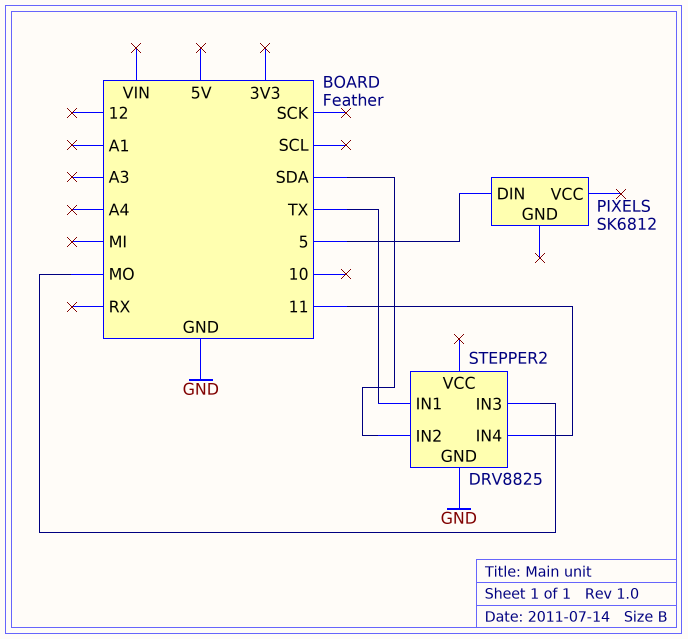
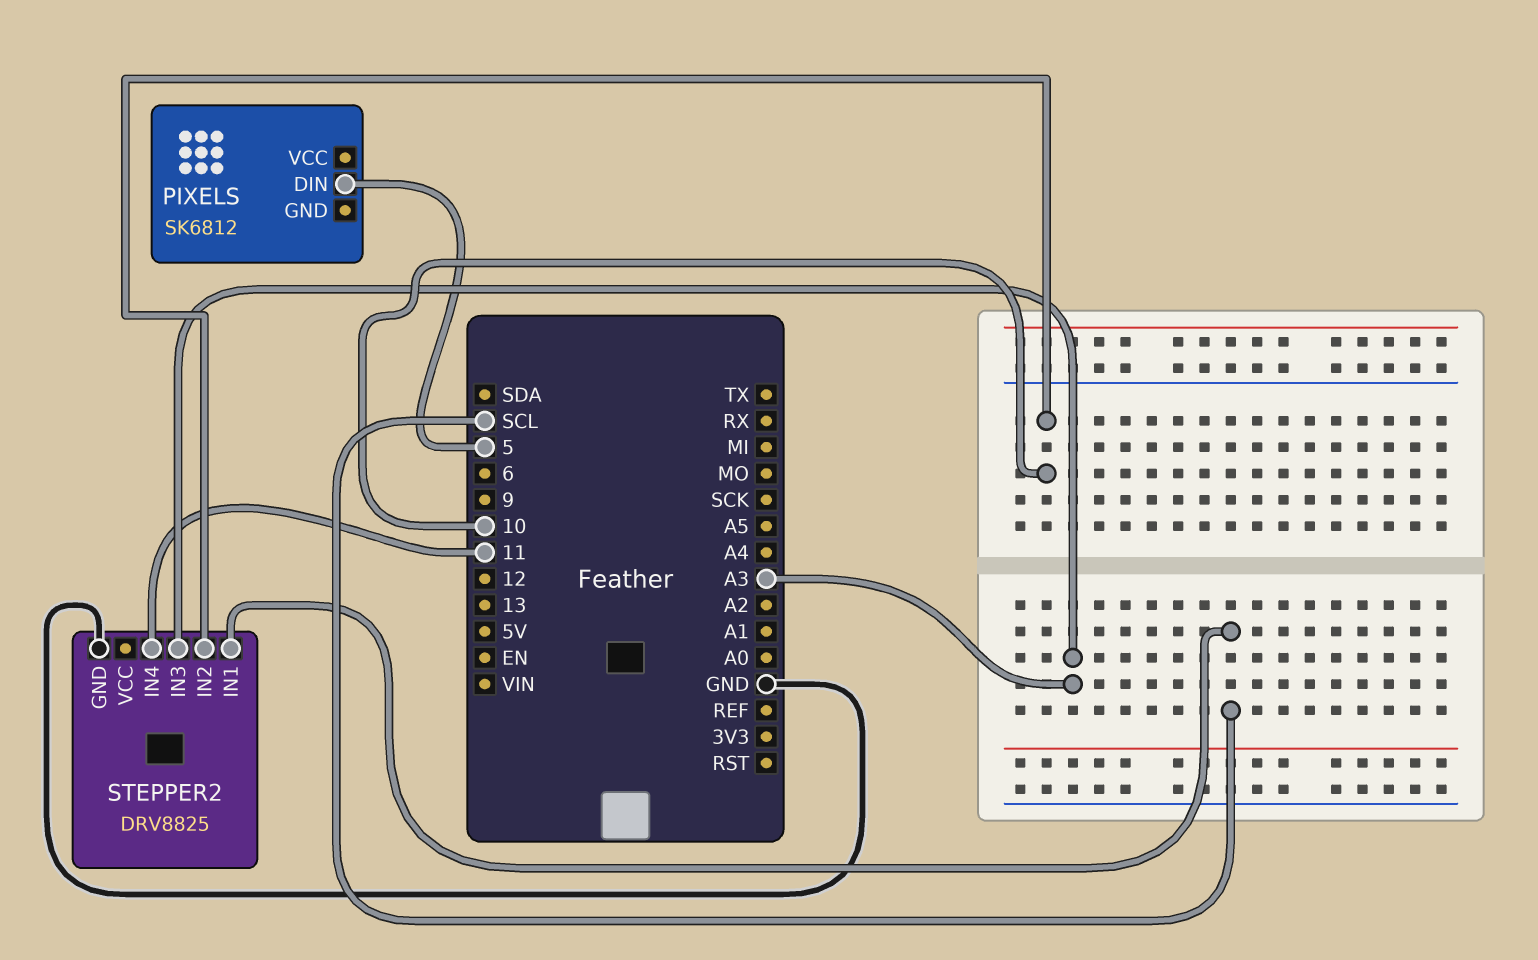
STEPPER2 pin IN1: TX -> SCL
STEPPER2 pin IN2: SDA -> 10
STEPPER2 pin IN3: MO -> A3

